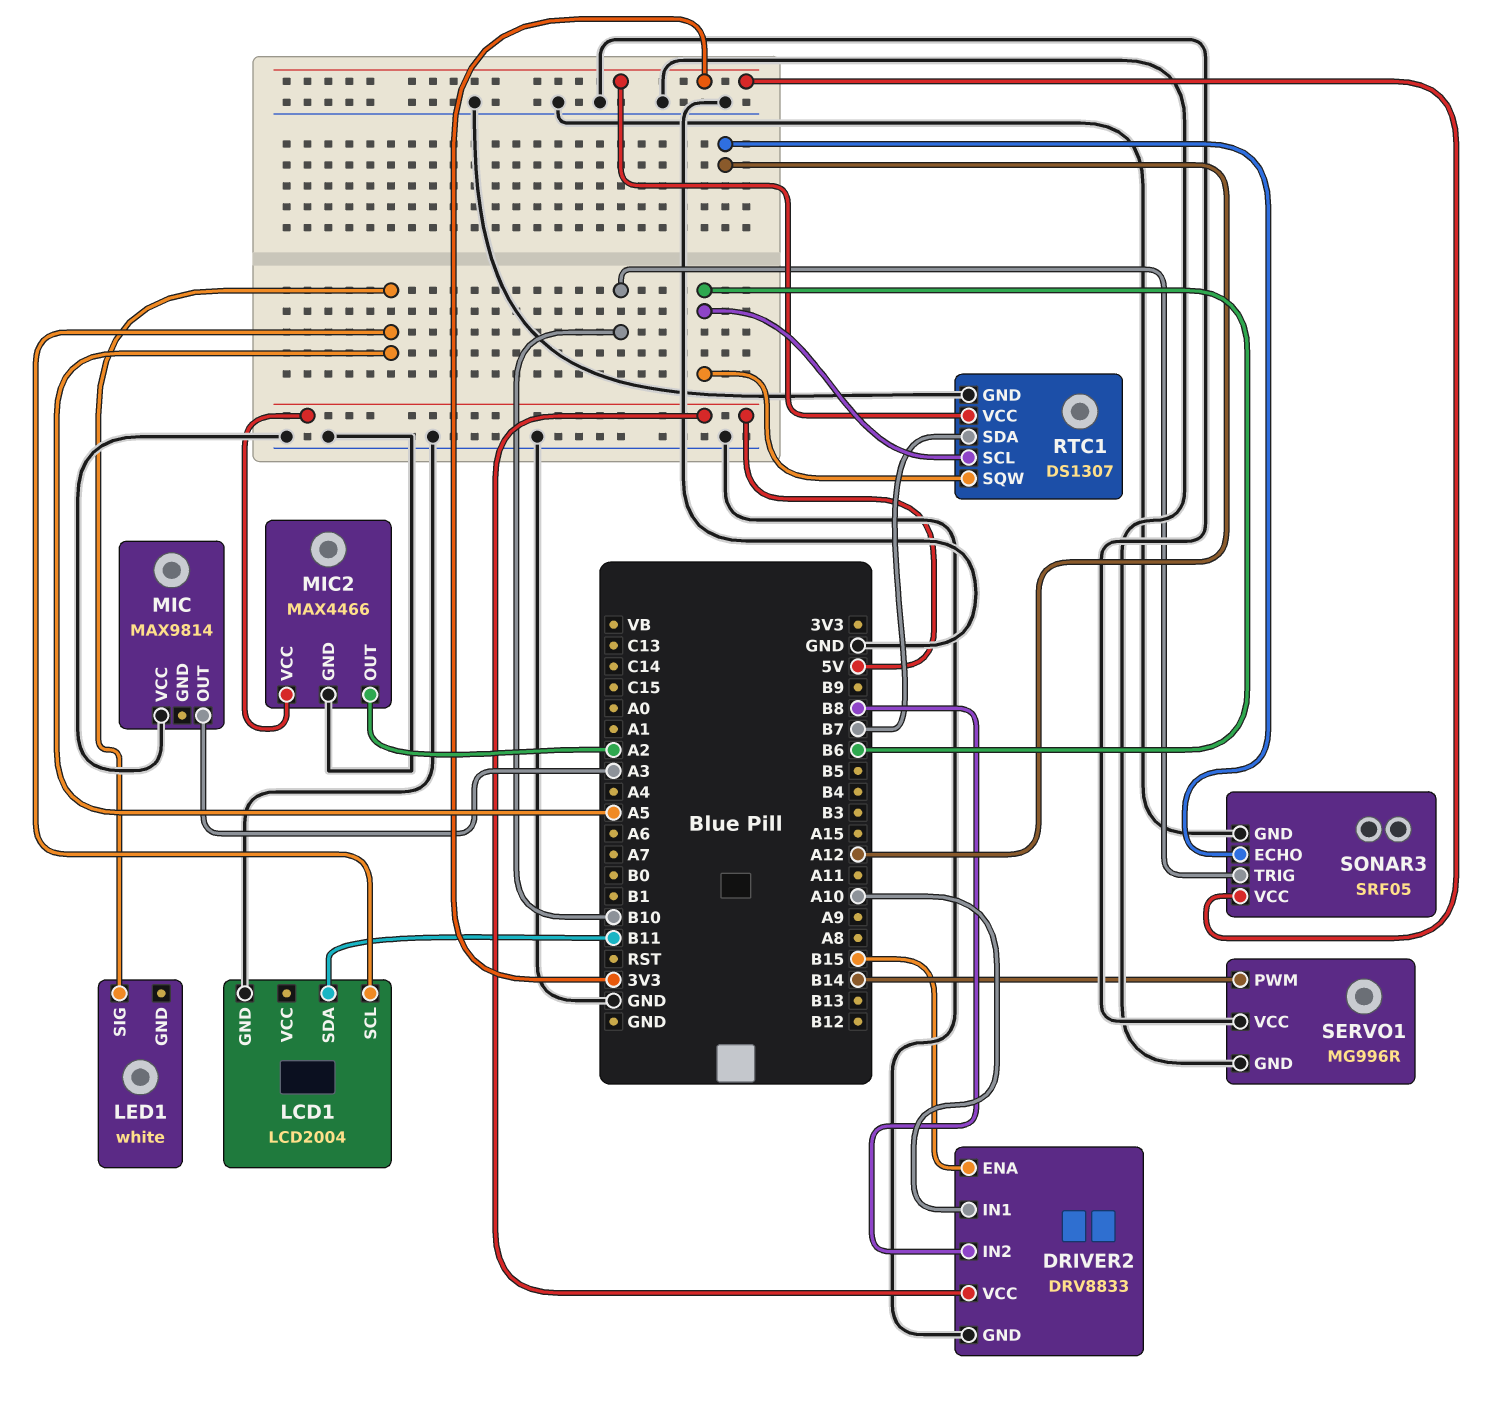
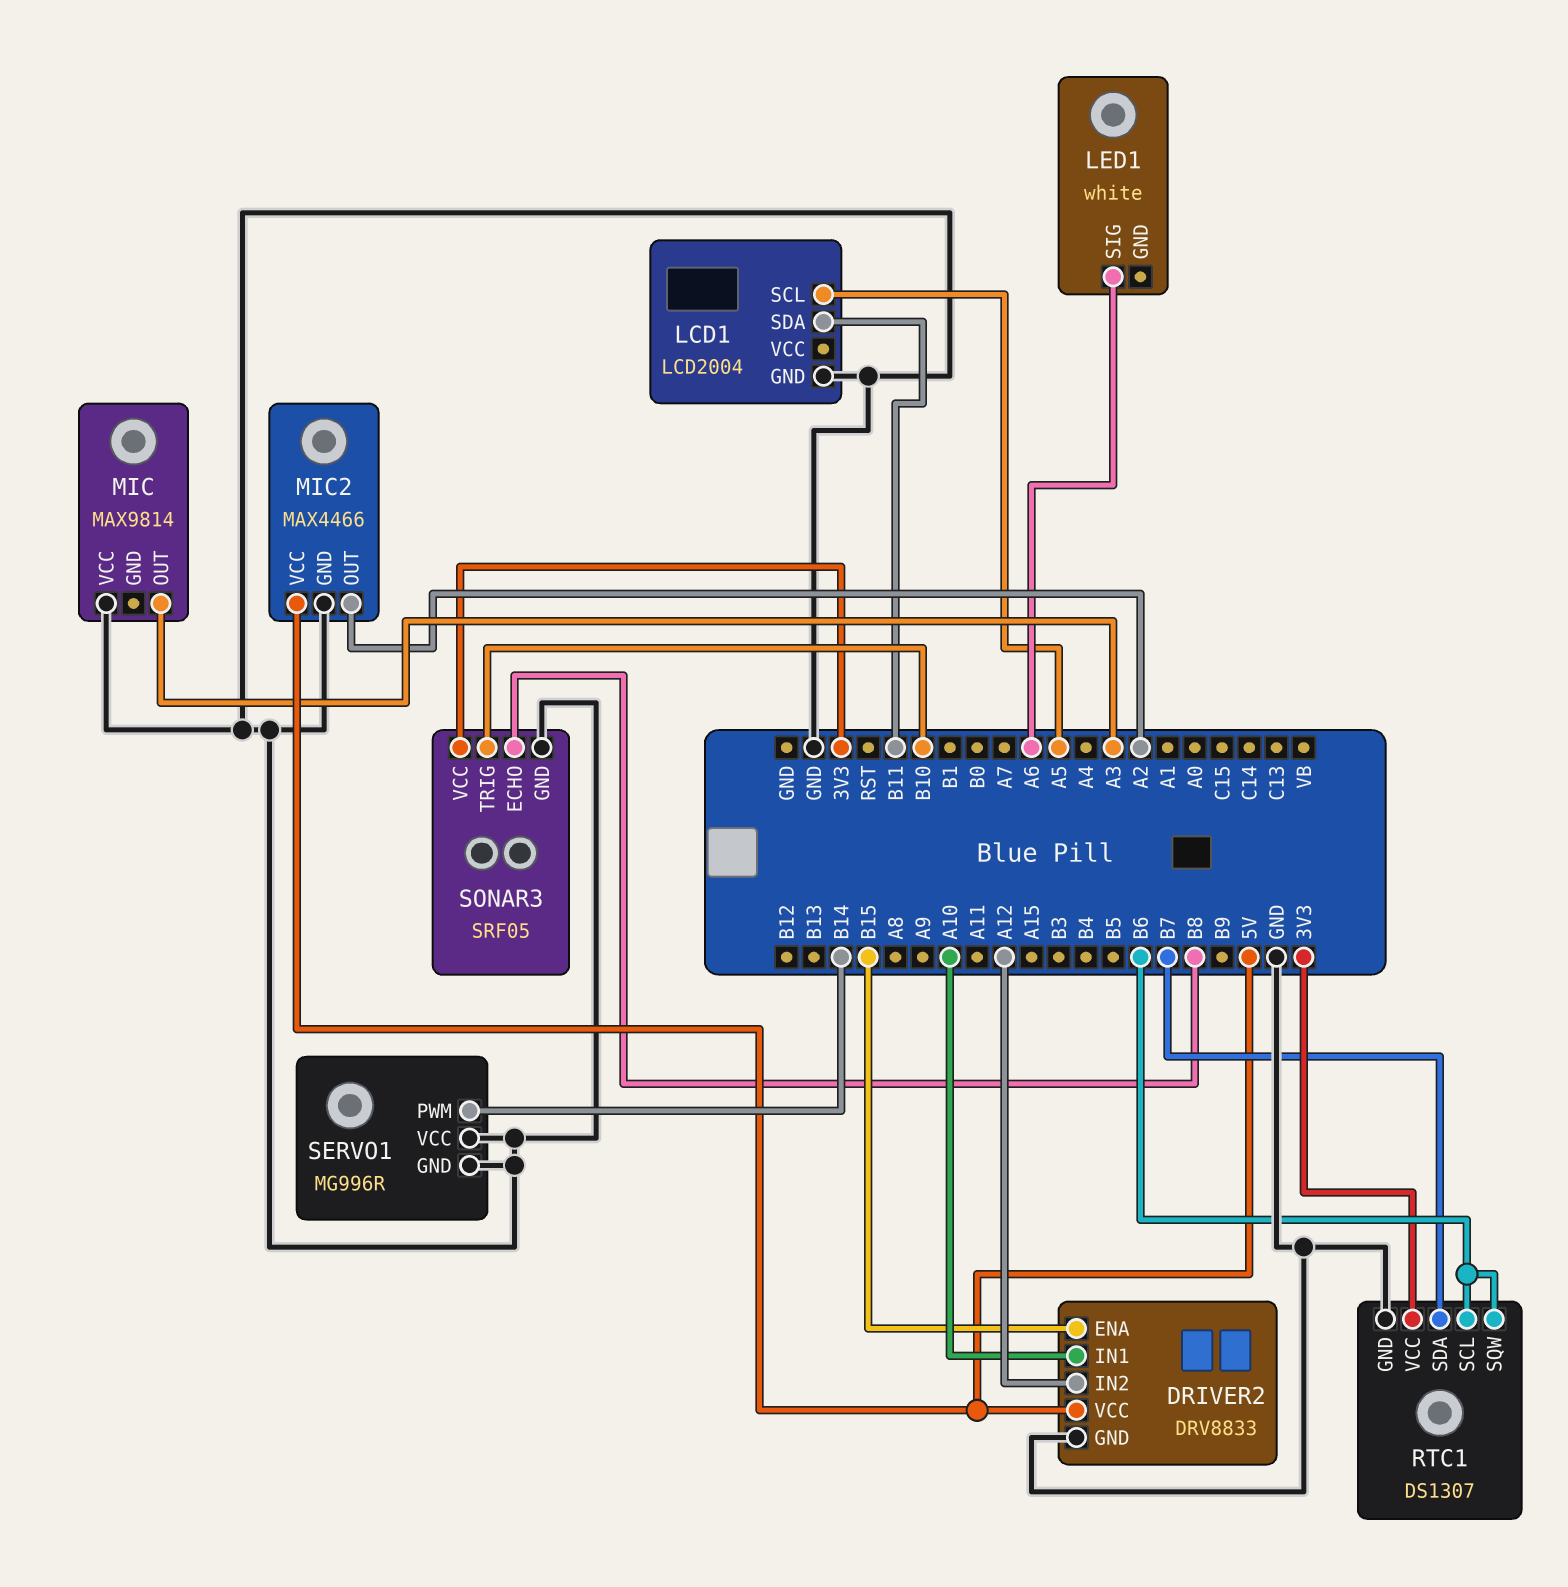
DRIVER2 pin IN2: B8 -> A12
LED1 pin SIG: A5 -> A6
SONAR3 pin ECHO: A12 -> B8

